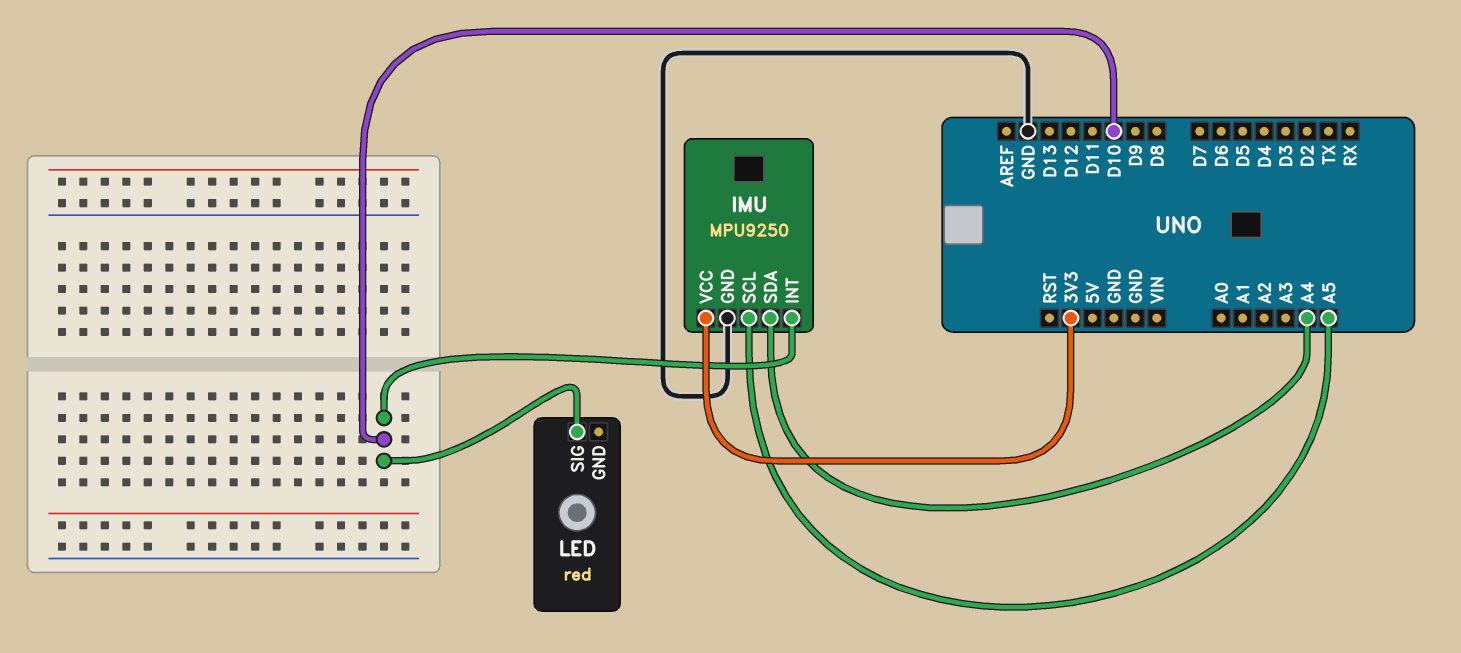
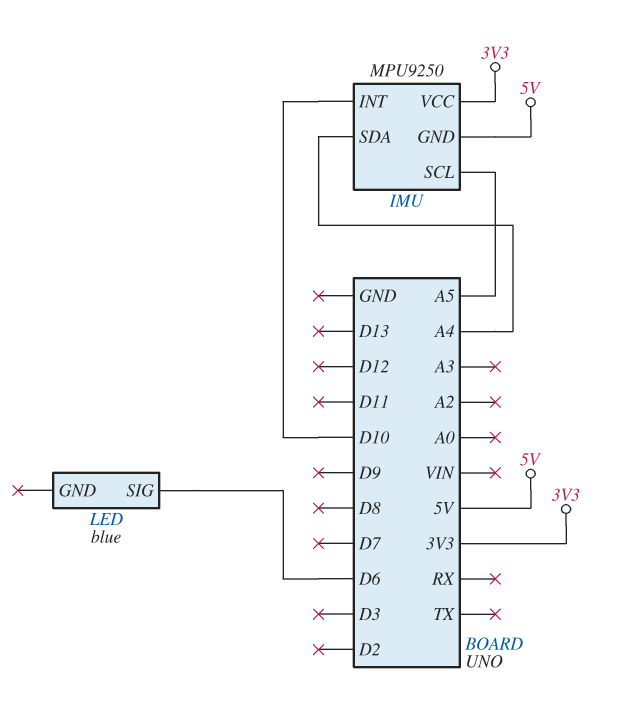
IMU pin GND: GND -> 5V
LED: red -> blue
LED pin SIG: D10 -> D6

